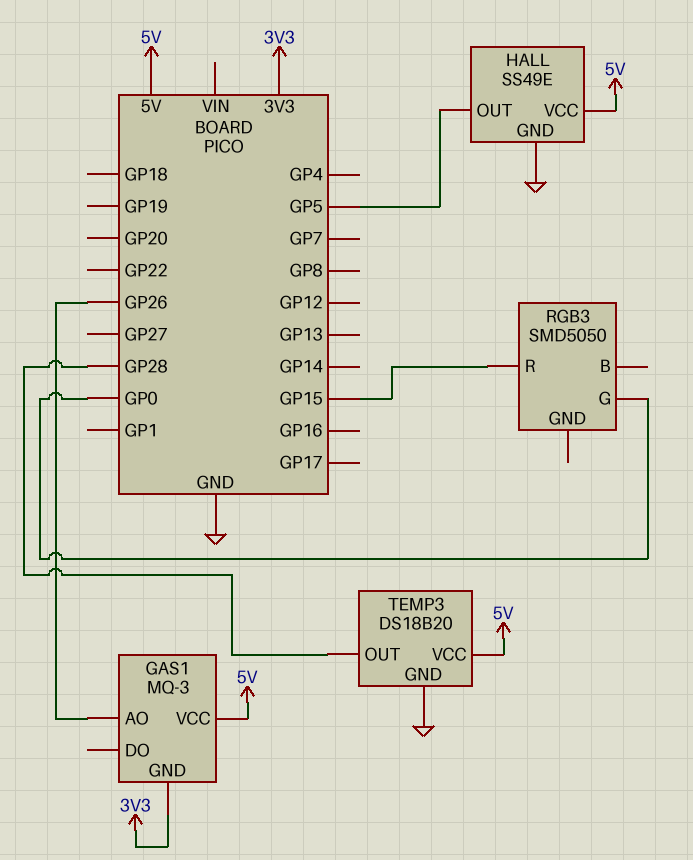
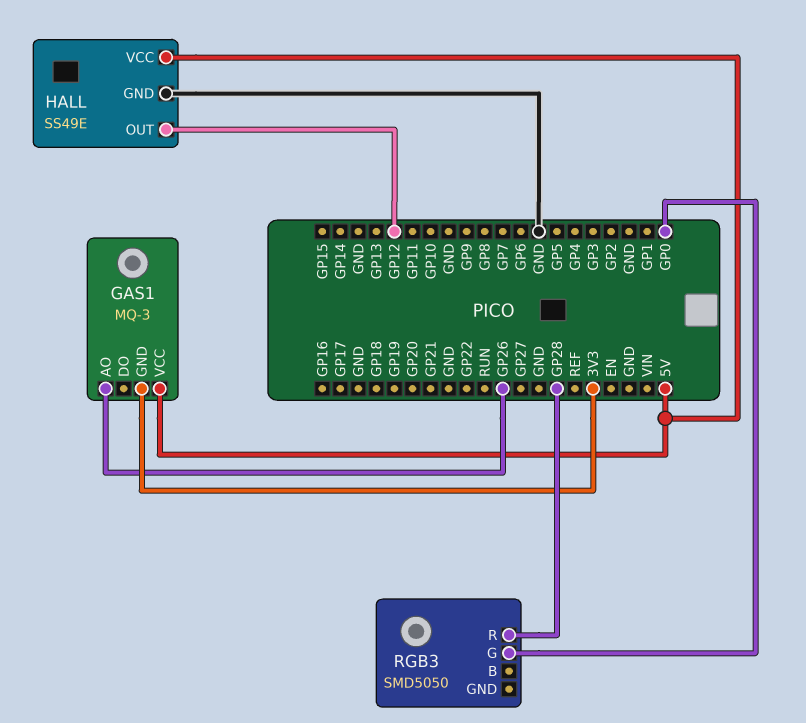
HALL pin OUT: GP5 -> GP12
RGB3 pin R: GP15 -> GP28
TEMP3: DS18B20 -> none
TEMP3 pin GND: GND -> none
TEMP3 pin OUT: GP28 -> none
TEMP3 pin VCC: 5V -> none

